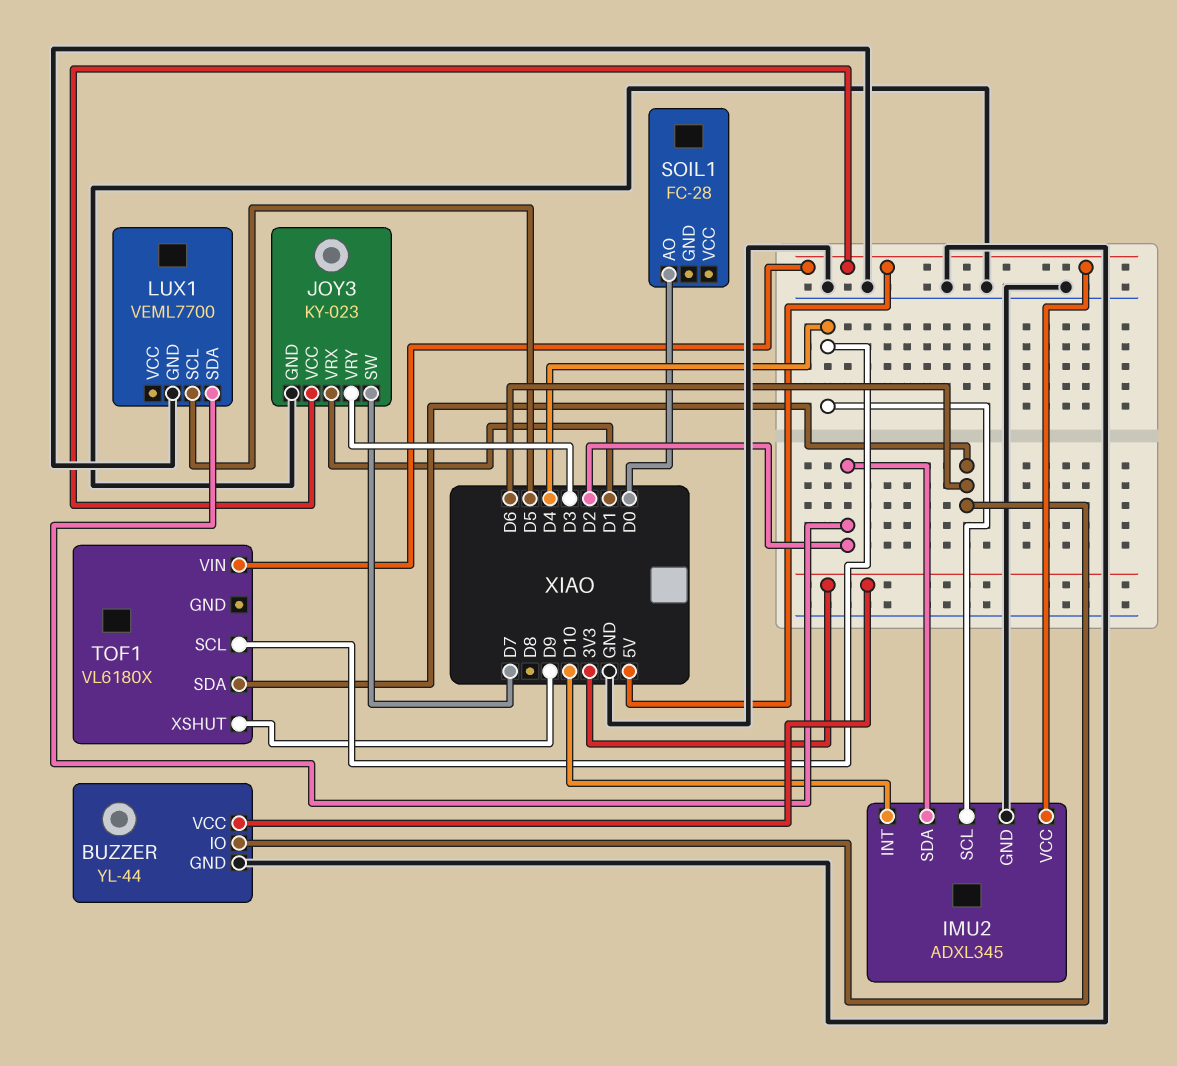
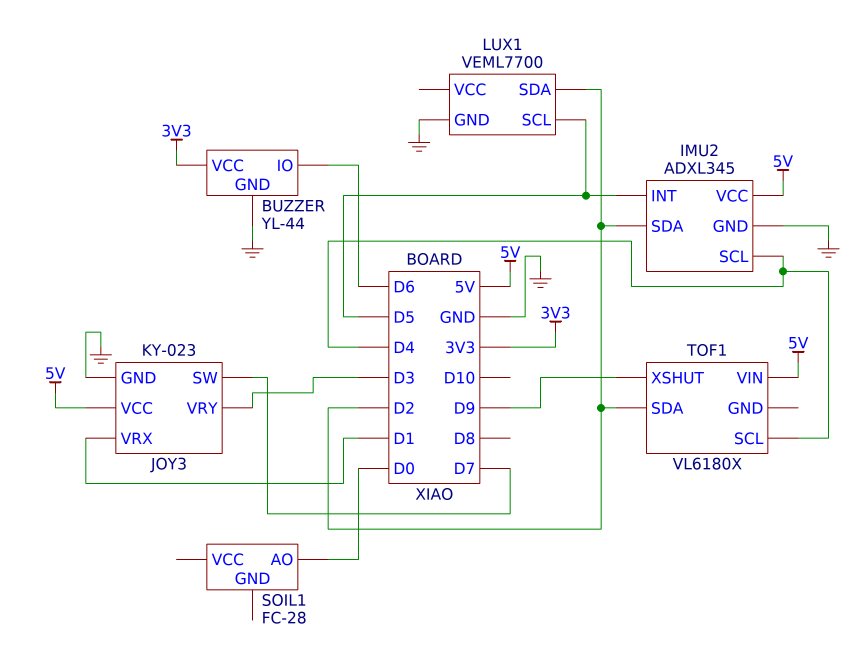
IMU2 pin INT: D10 -> D5
TOF1 pin SDA: D6 -> D2

